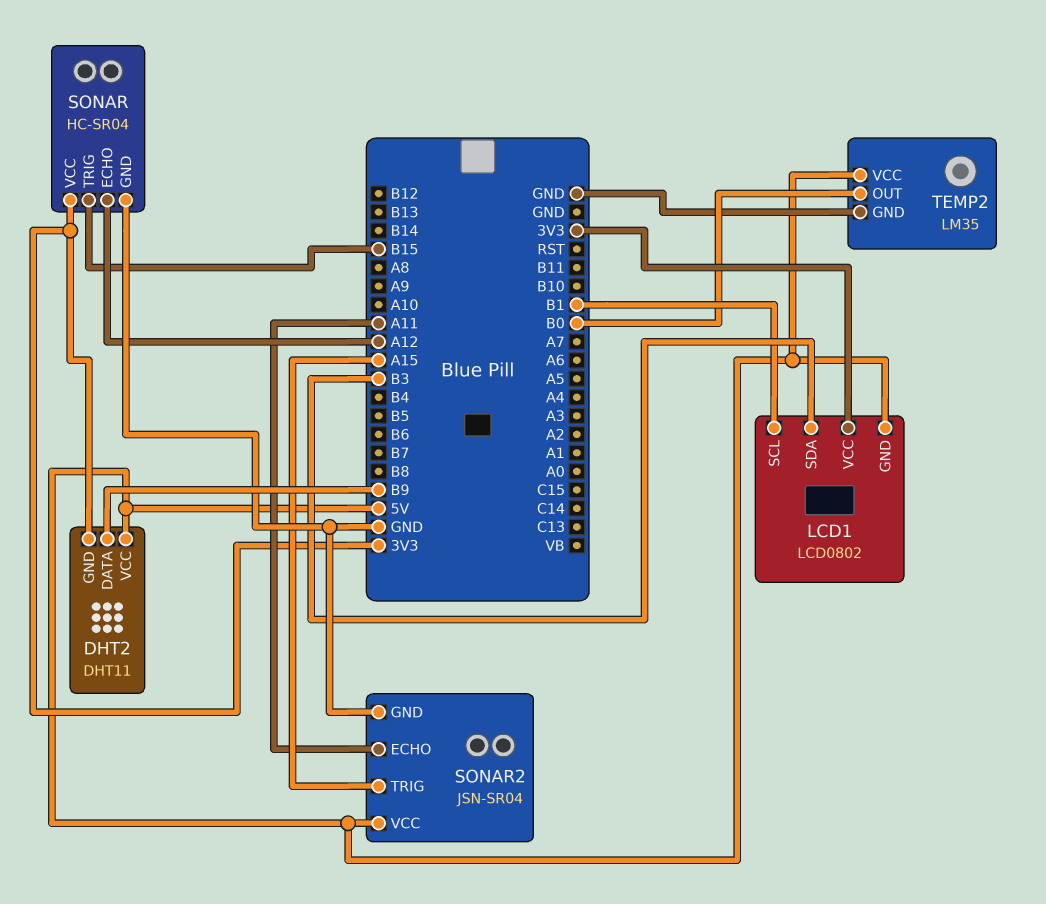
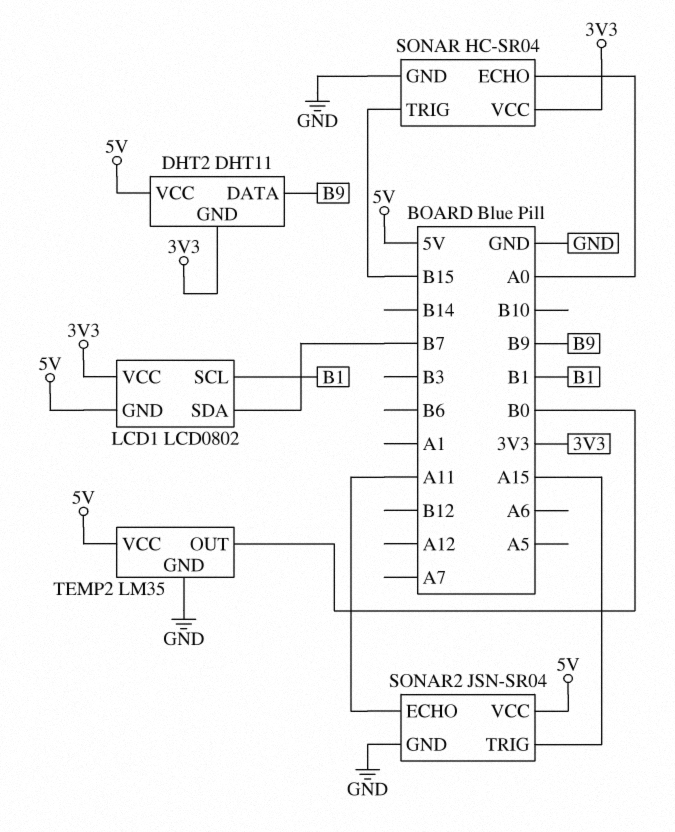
LCD1 pin SDA: B3 -> B7
SONAR pin ECHO: A12 -> A0

